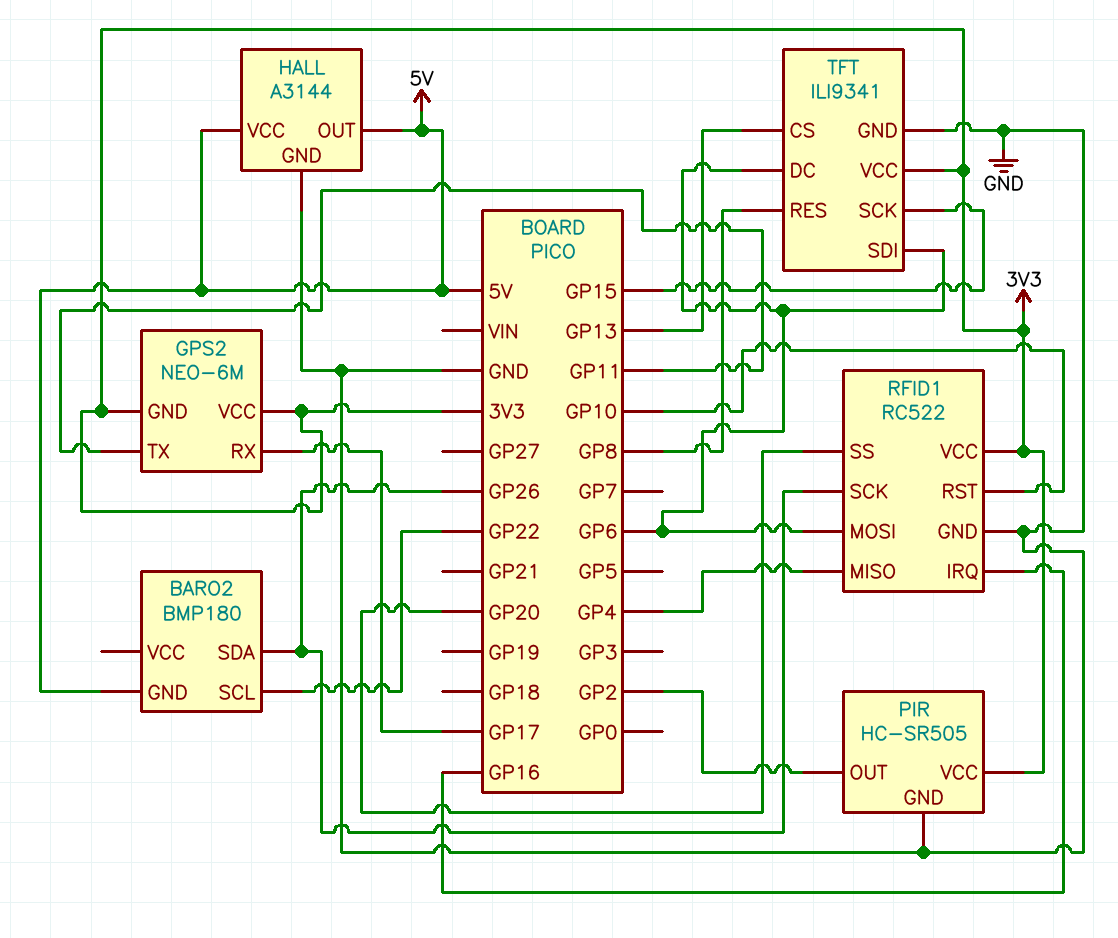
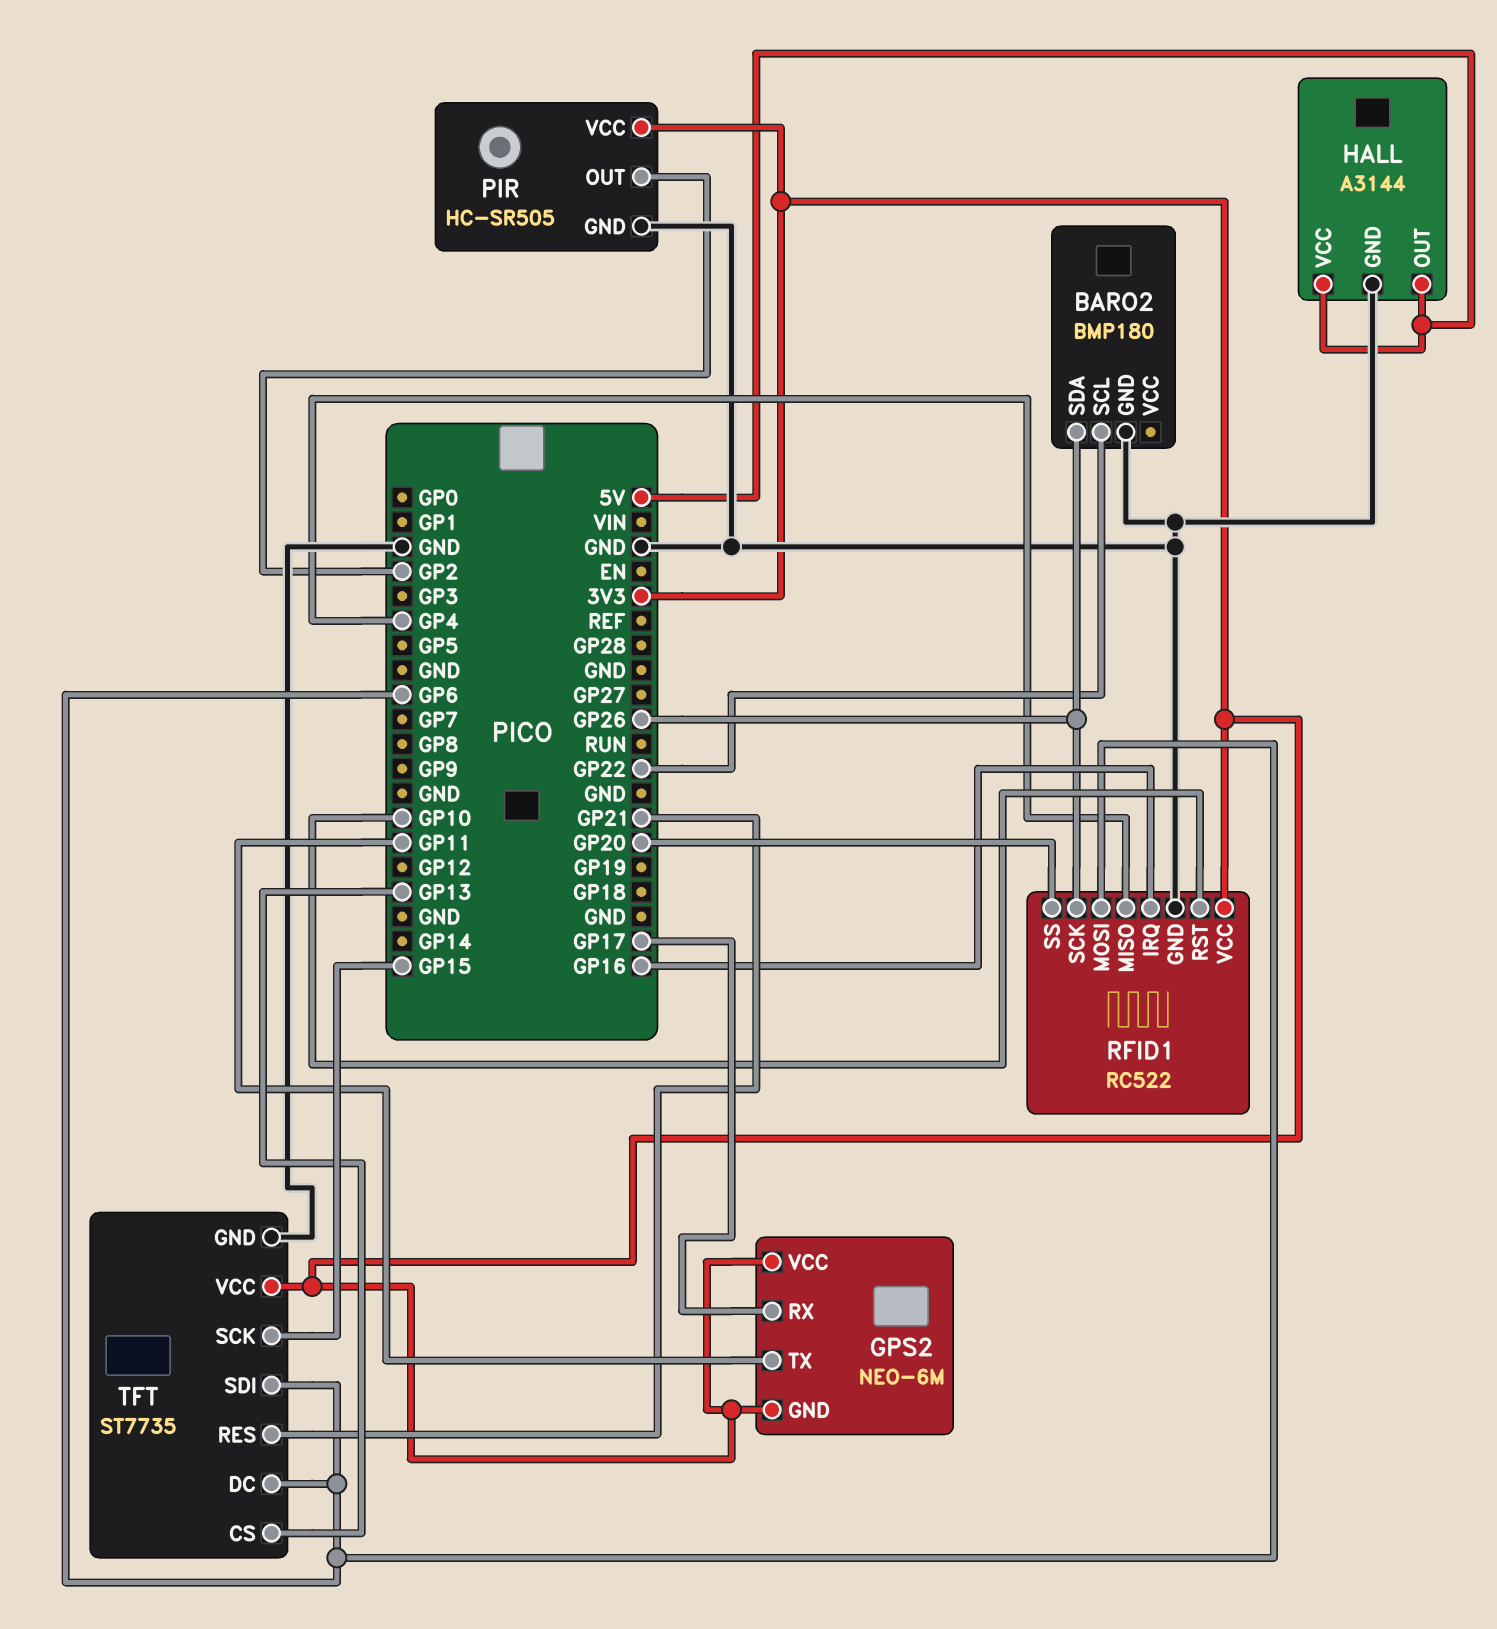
BARO2 pin GND: 5V -> GND
TFT: ILI9341 -> ST7735
TFT pin RES: GP8 -> GP21

